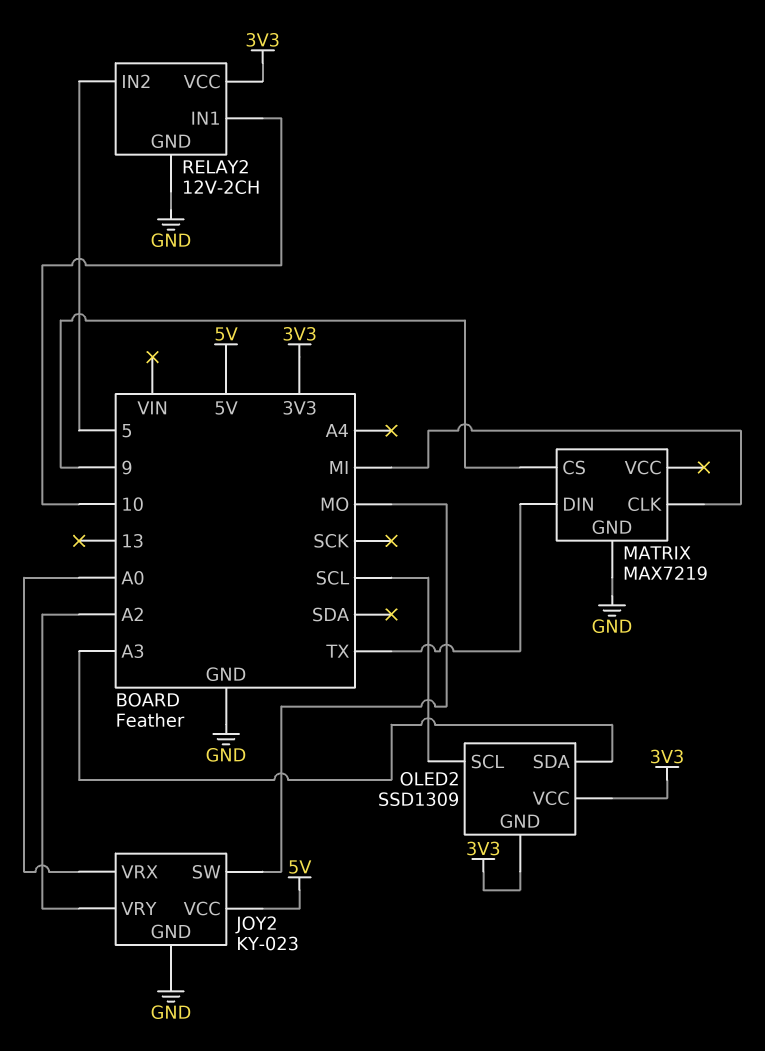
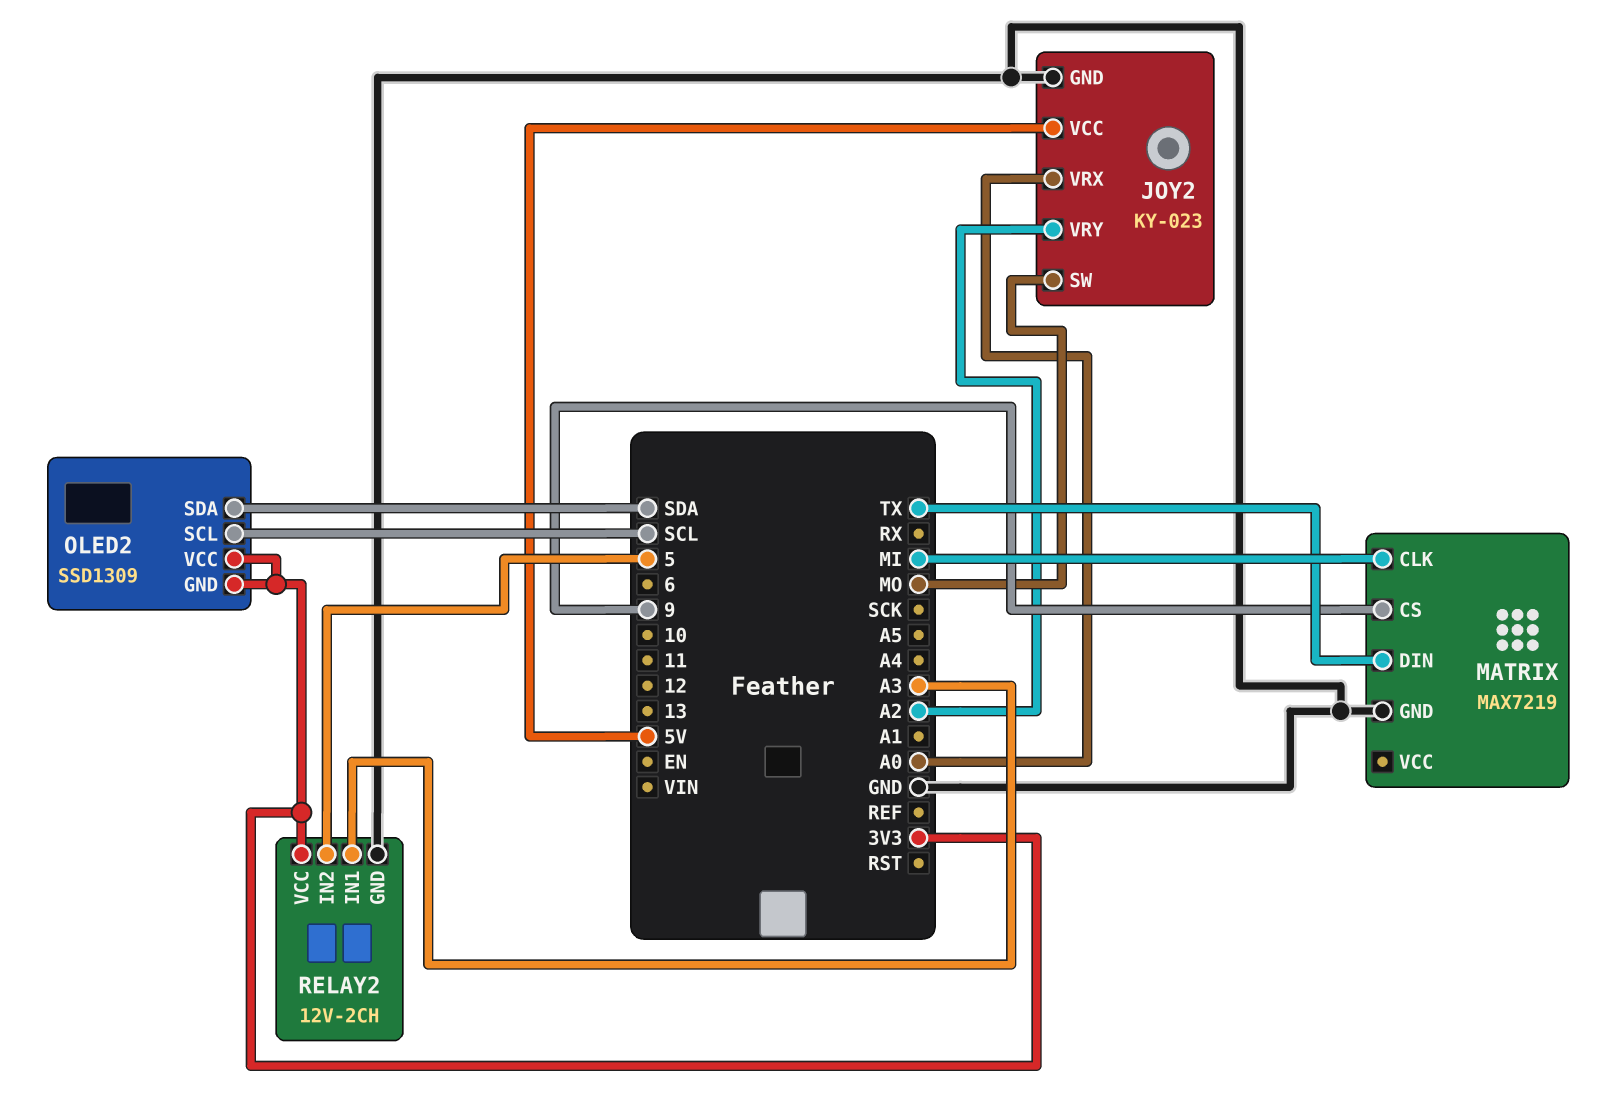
OLED2 pin SDA: A3 -> SDA
RELAY2 pin IN1: 10 -> A3

